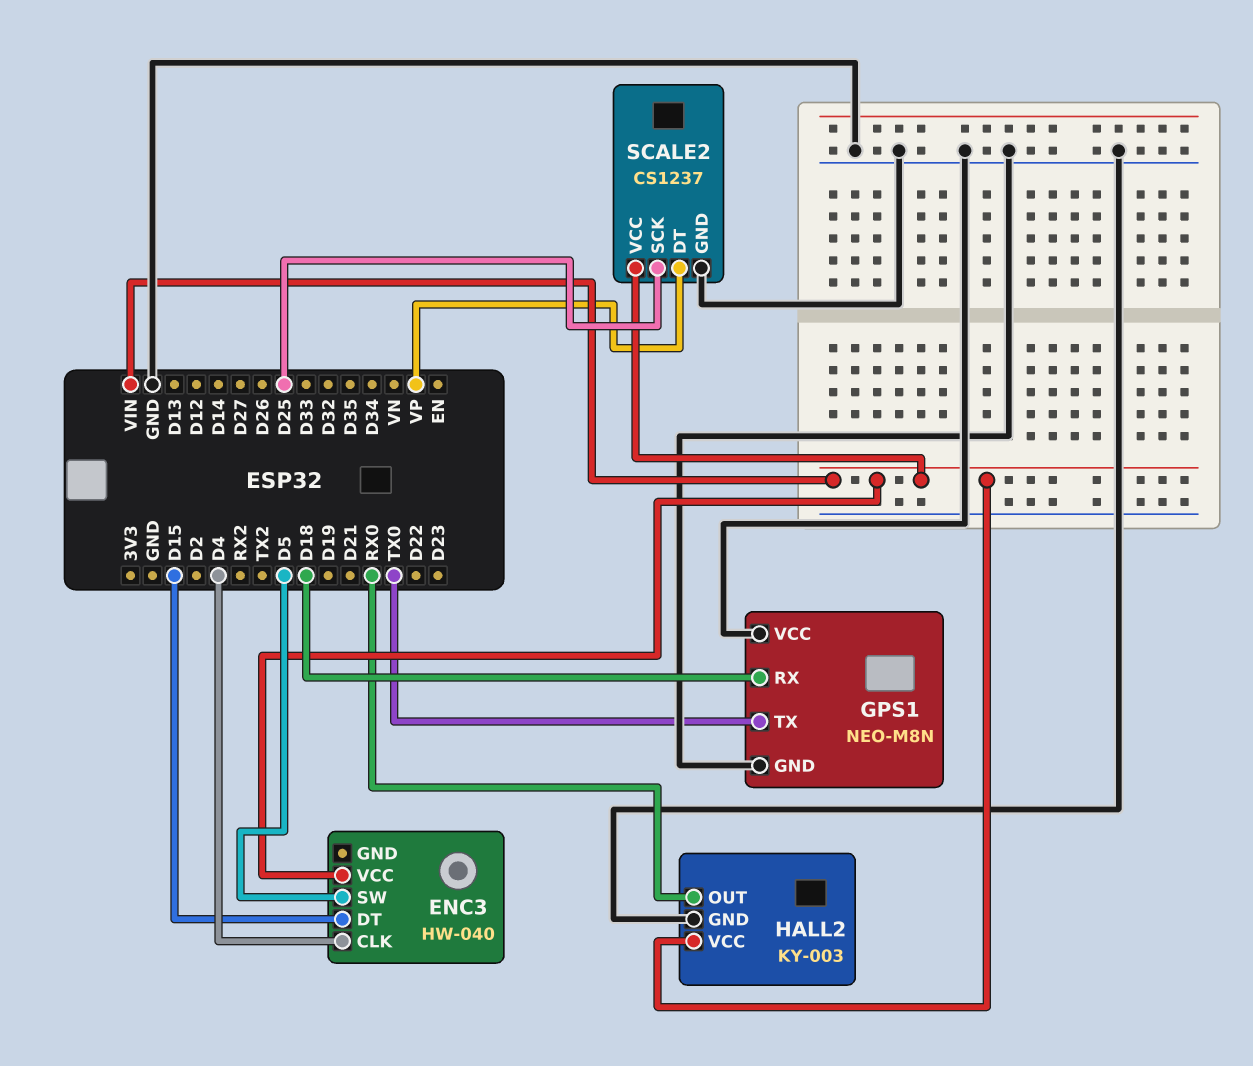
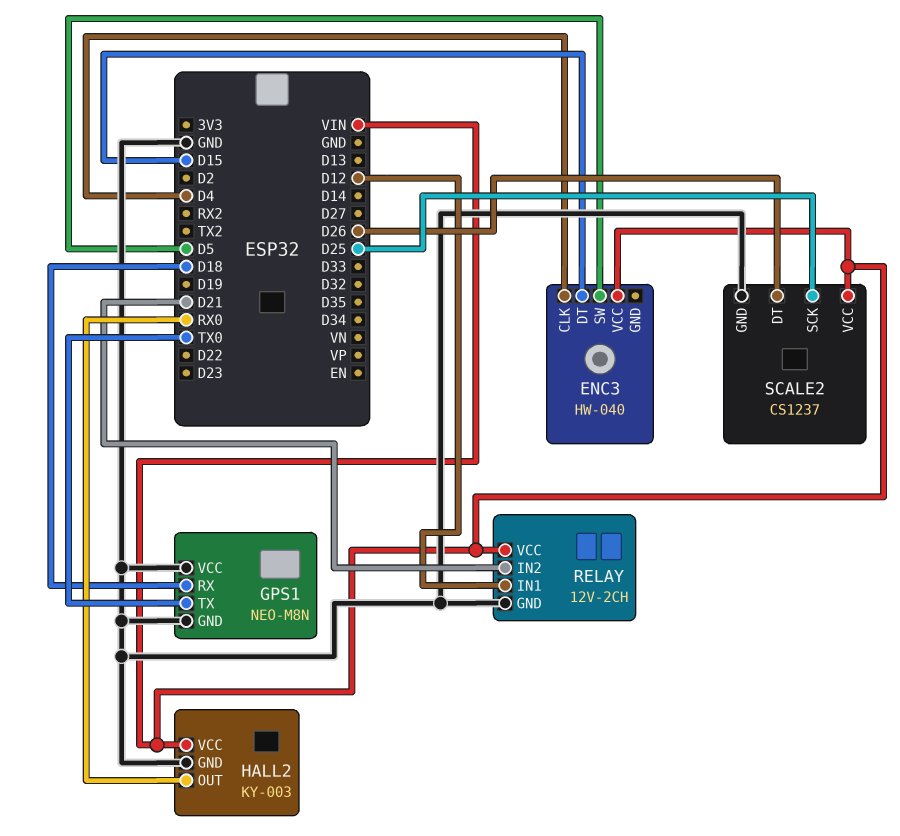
RELAY: none -> 12V-2CH
RELAY pin GND: none -> GND
RELAY pin IN1: none -> D12
RELAY pin IN2: none -> D21
RELAY pin VCC: none -> VIN
SCALE2 pin DT: VP -> D26

